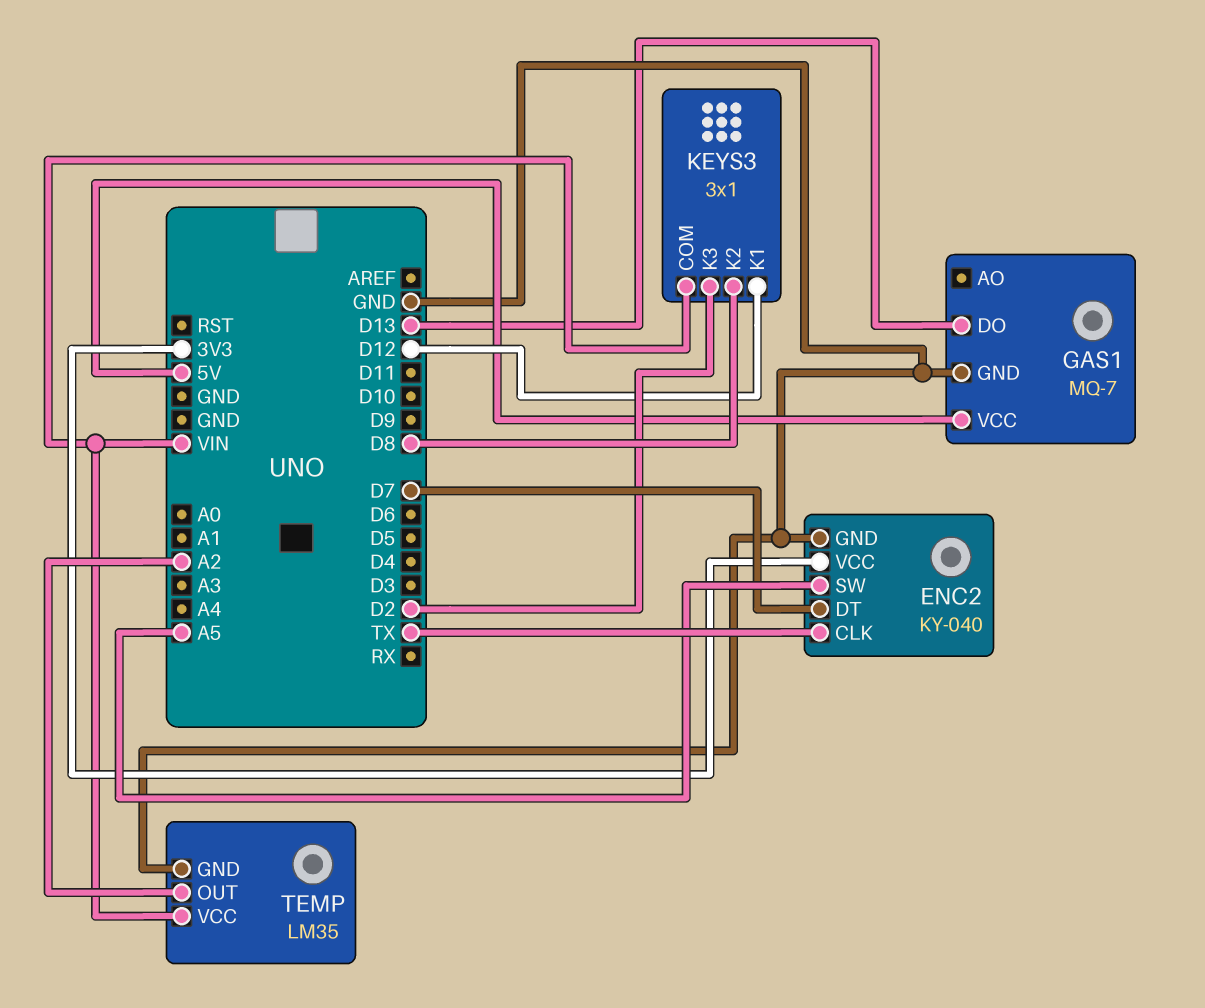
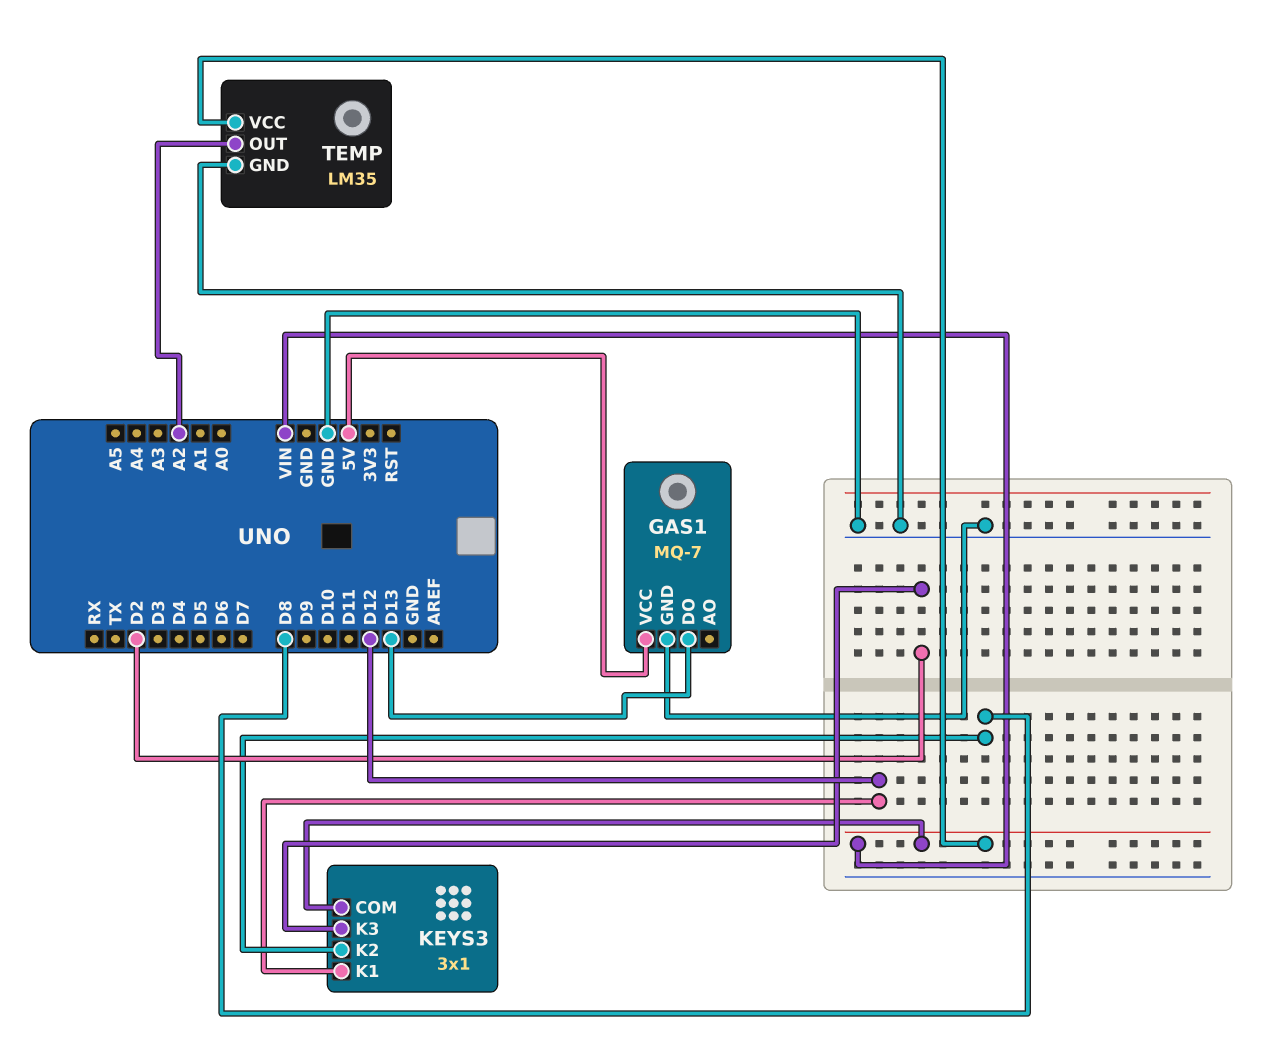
ENC2: KY-040 -> none
ENC2 pin CLK: TX -> none
ENC2 pin DT: D7 -> none
ENC2 pin GND: GND -> none
ENC2 pin SW: A5 -> none
ENC2 pin VCC: 3V3 -> none

